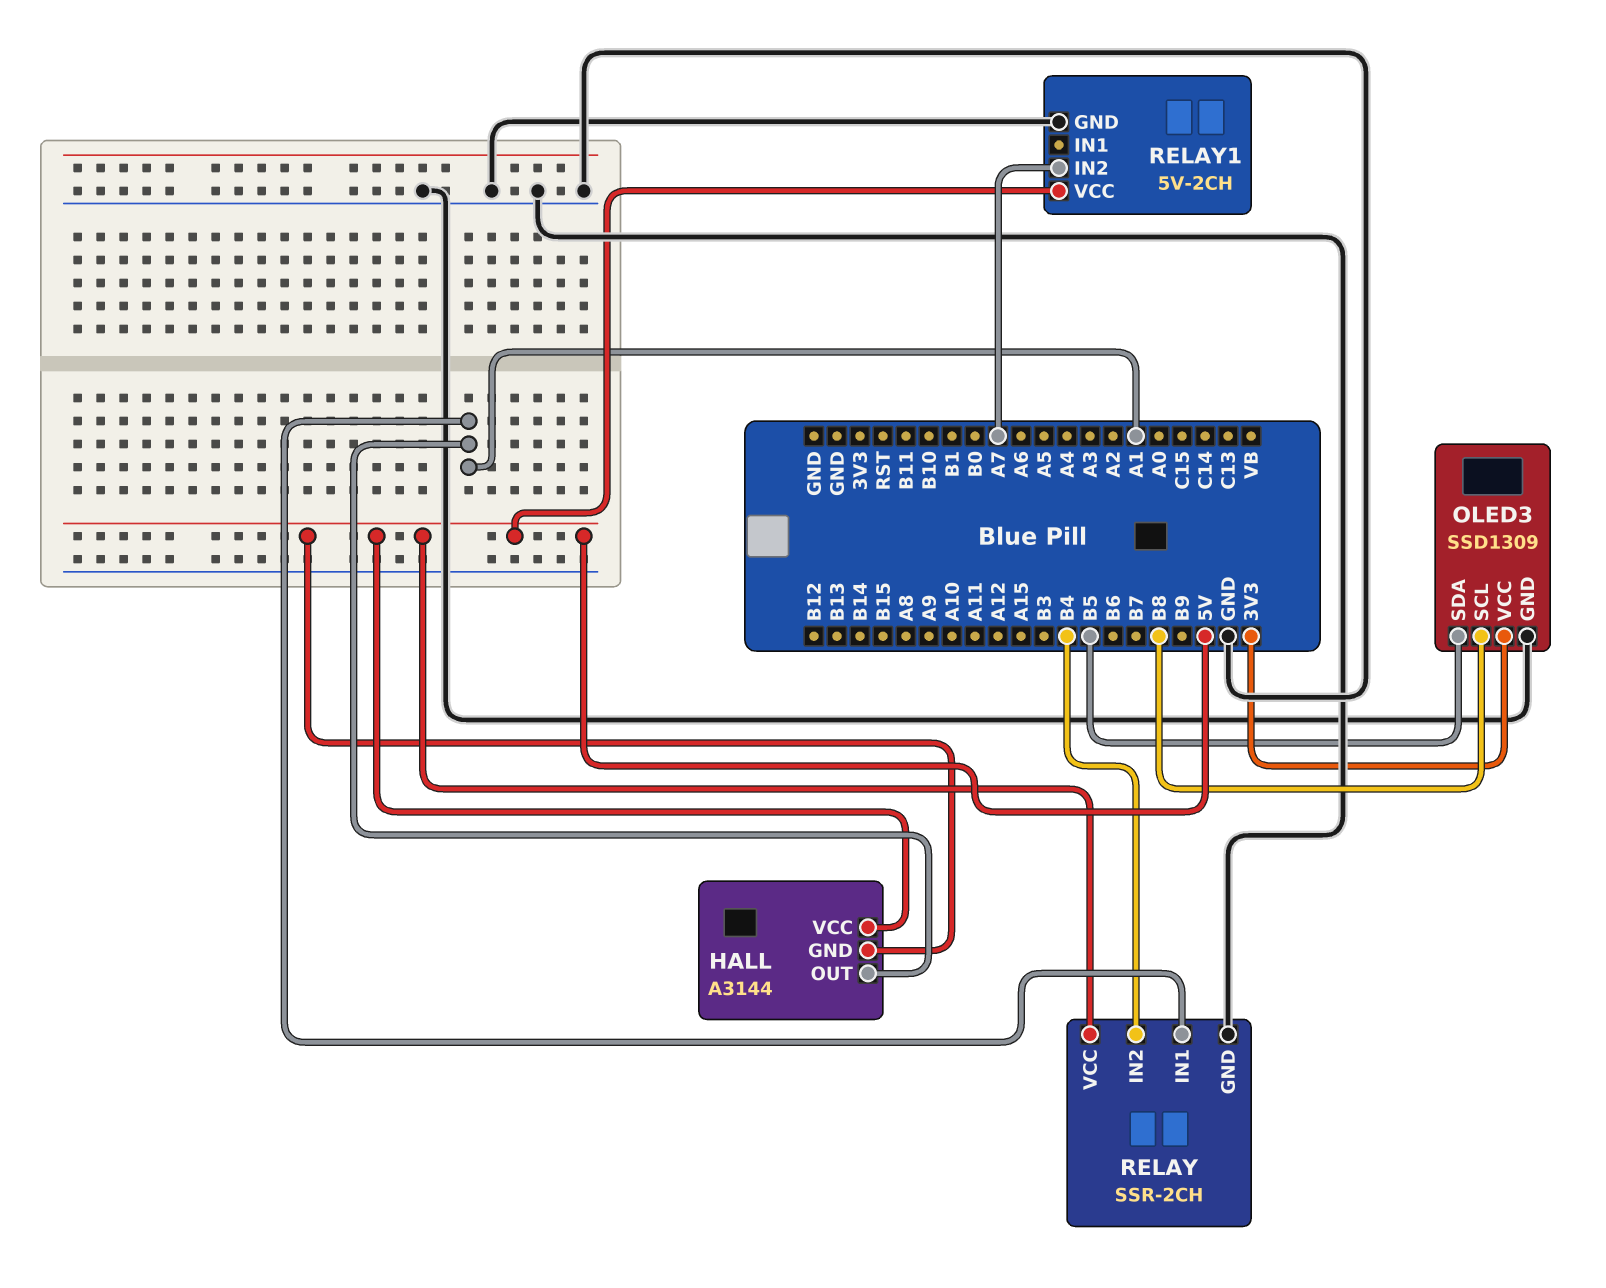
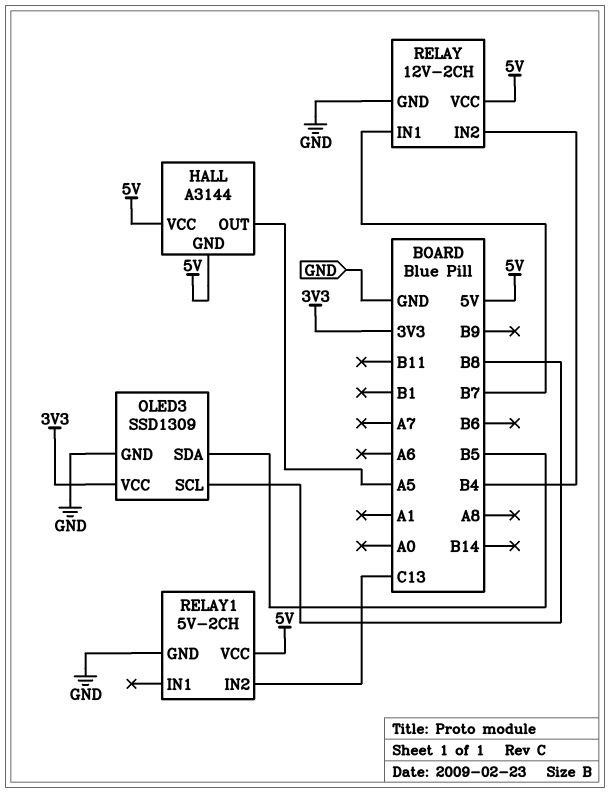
HALL pin OUT: A1 -> A5
RELAY: SSR-2CH -> 12V-2CH
RELAY pin IN1: A1 -> B7
RELAY1 pin IN2: A7 -> C13

